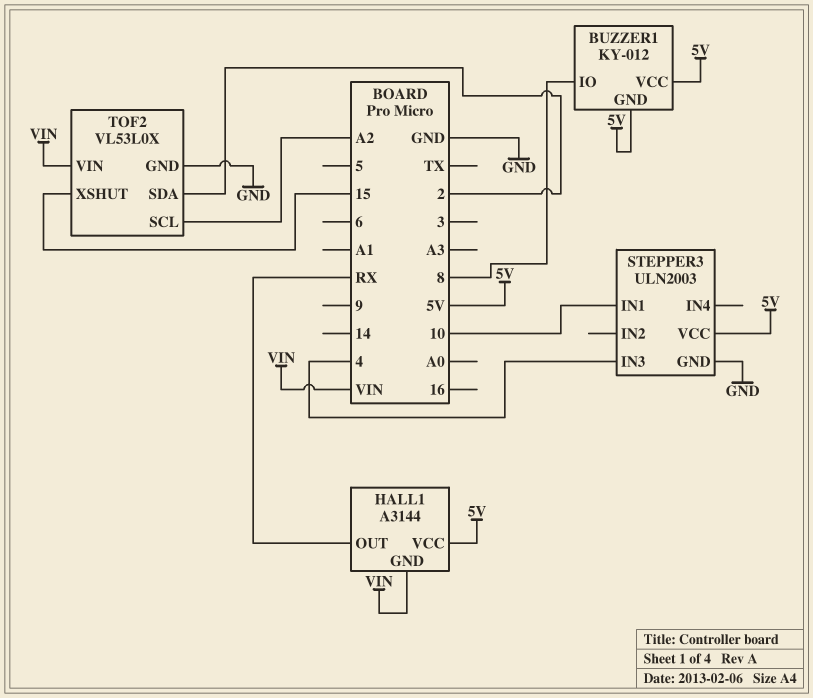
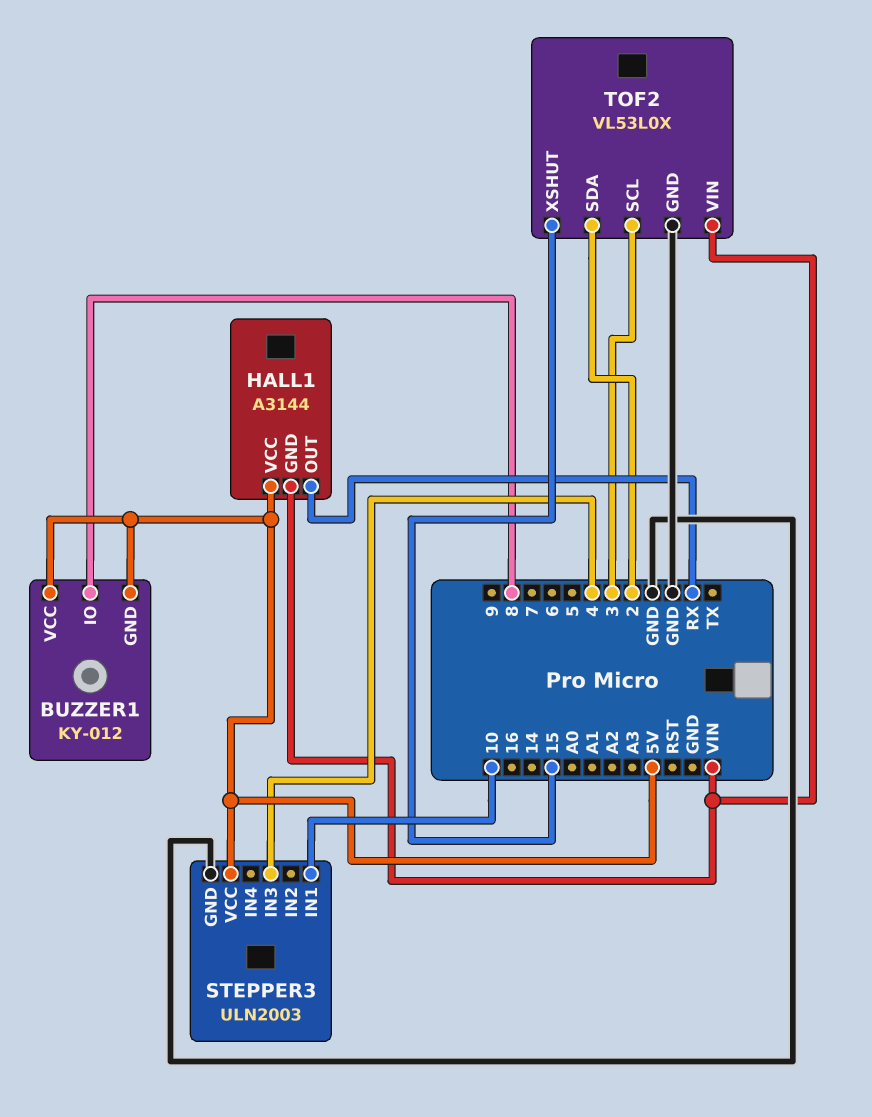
TOF2 pin SCL: A2 -> 3

